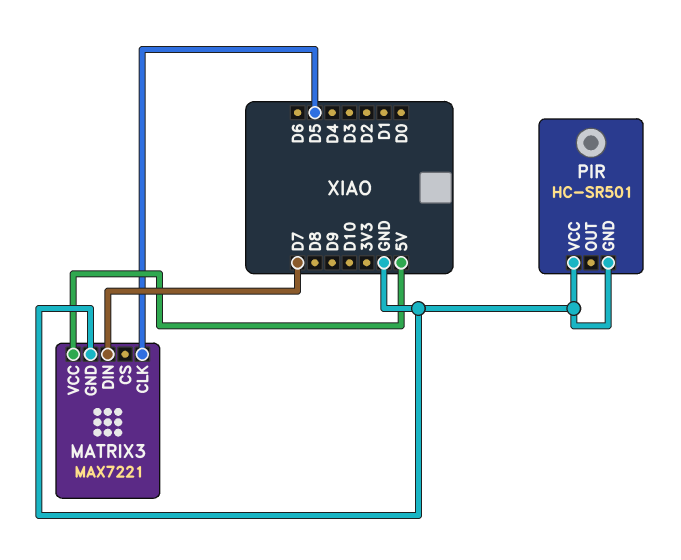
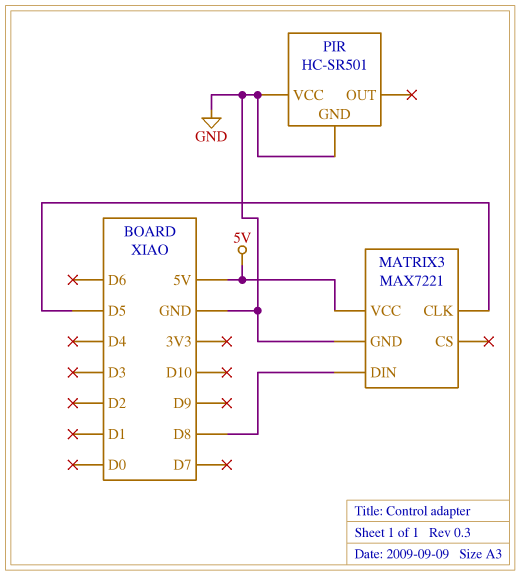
MATRIX3 pin DIN: D7 -> D8

